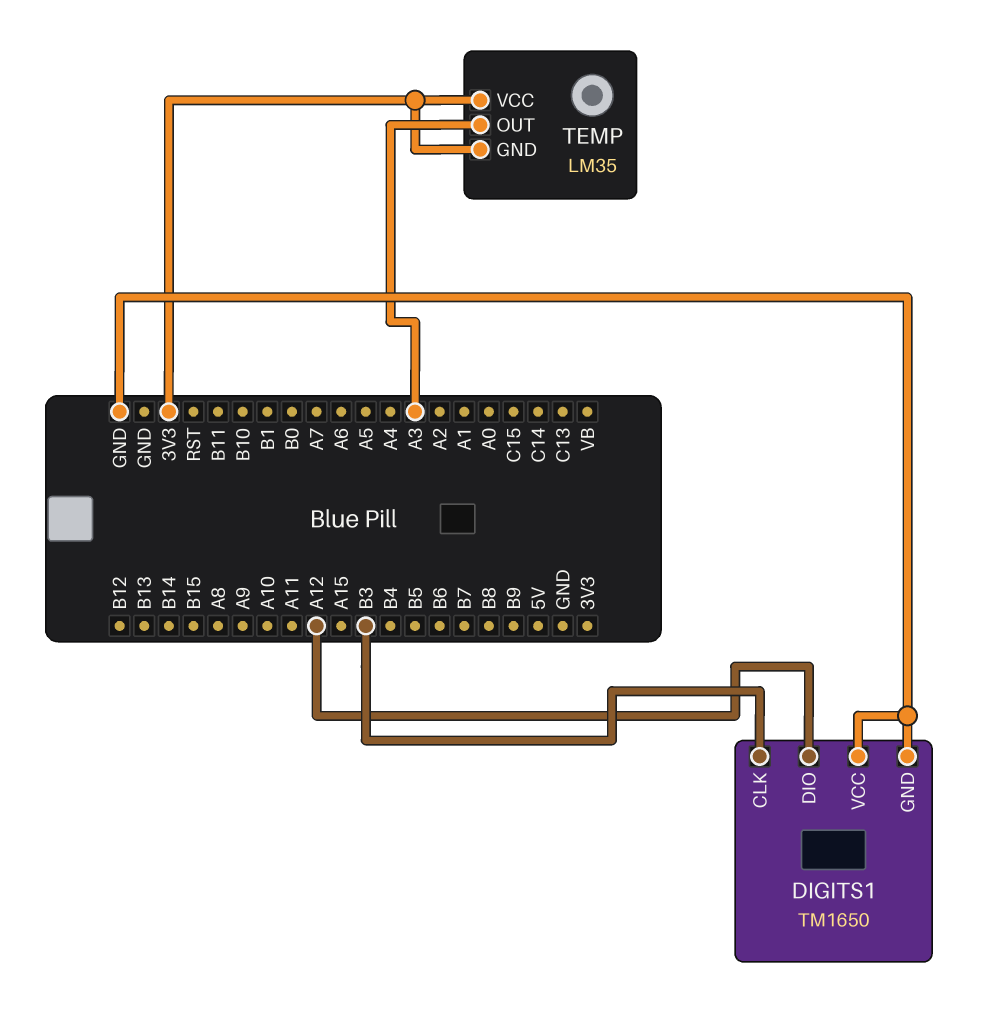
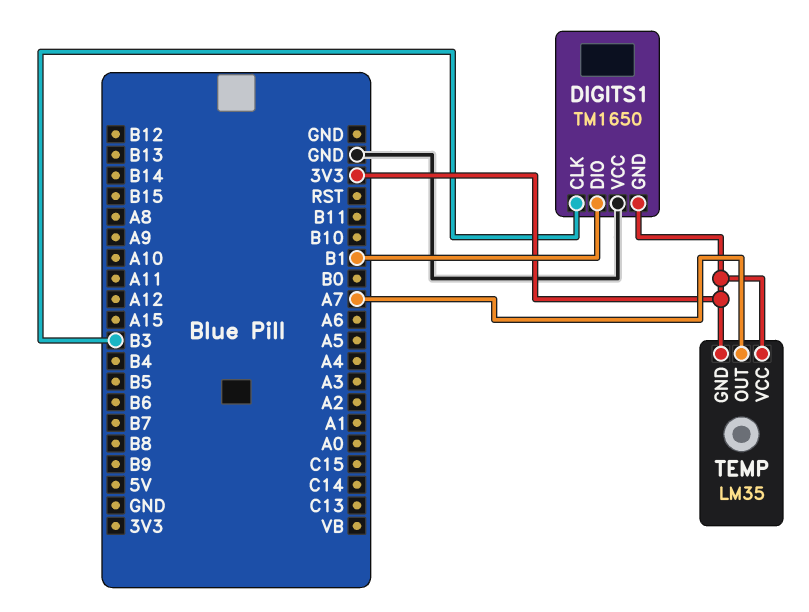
DIGITS1 pin DIO: A12 -> B1
DIGITS1 pin GND: GND -> 3V3
TEMP pin OUT: A3 -> A7

